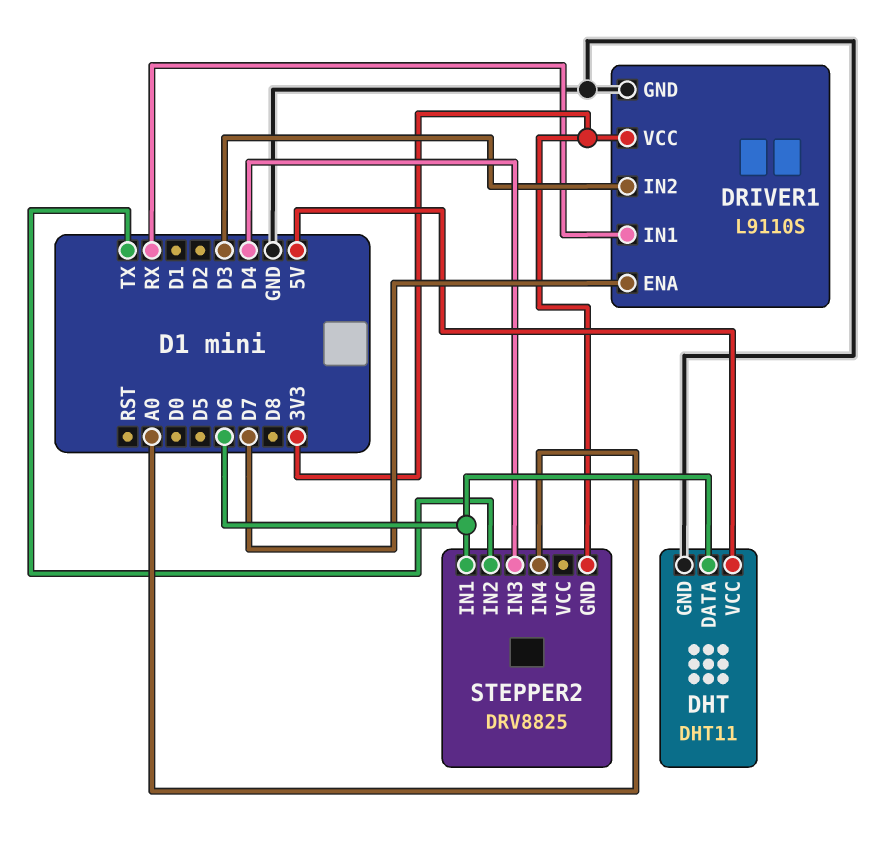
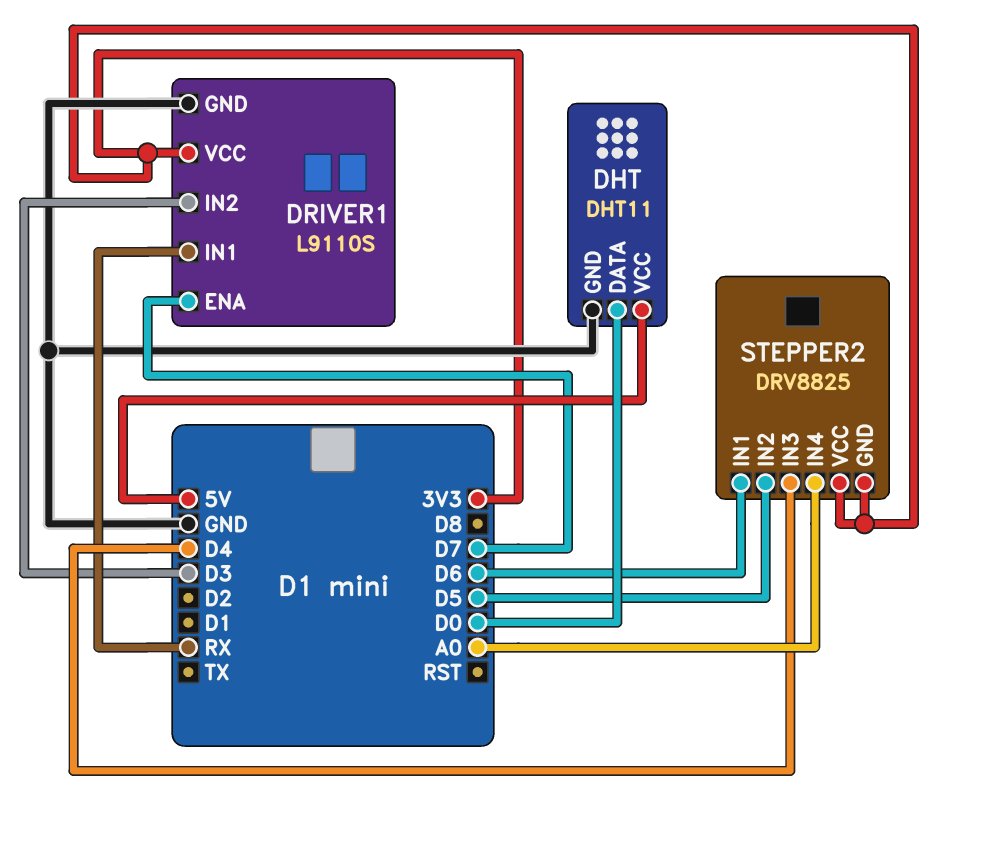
DHT pin DATA: D6 -> D0
STEPPER2 pin IN2: TX -> D5
STEPPER2 pin VCC: none -> 3V3

